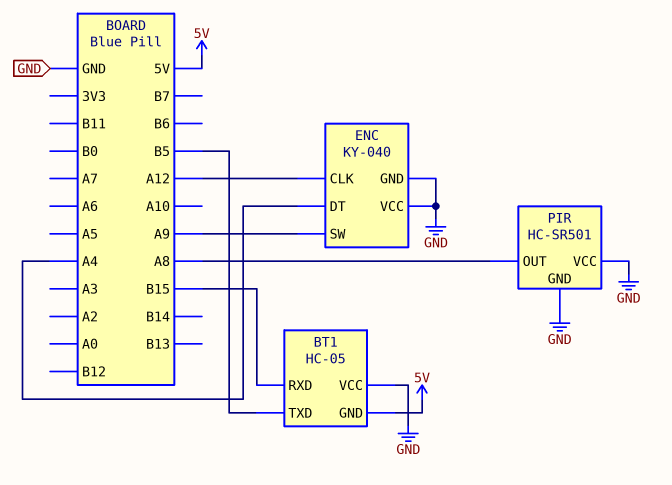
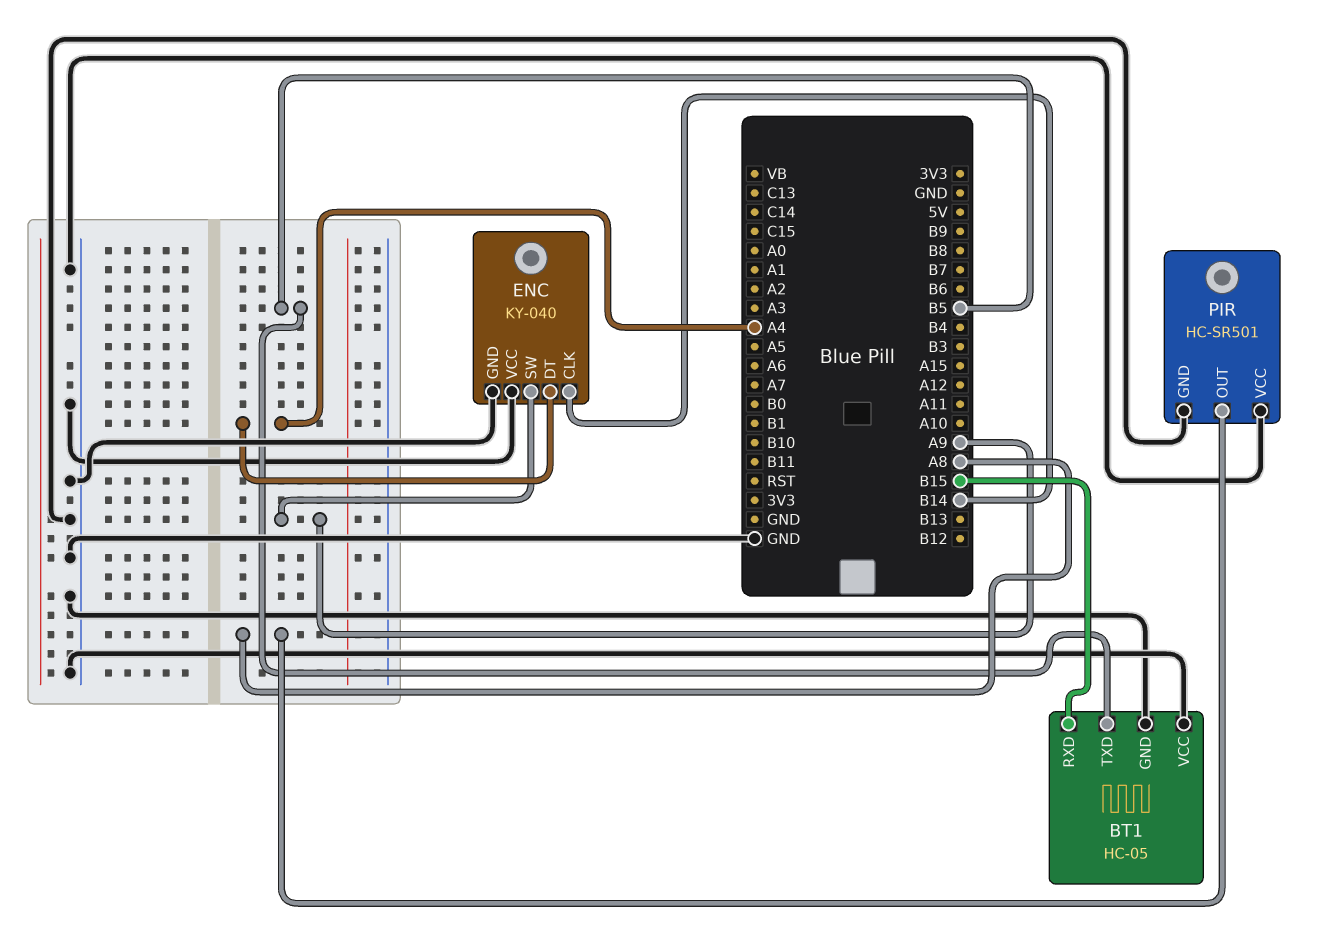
BT1 pin GND: 5V -> GND
ENC pin CLK: A12 -> B14

